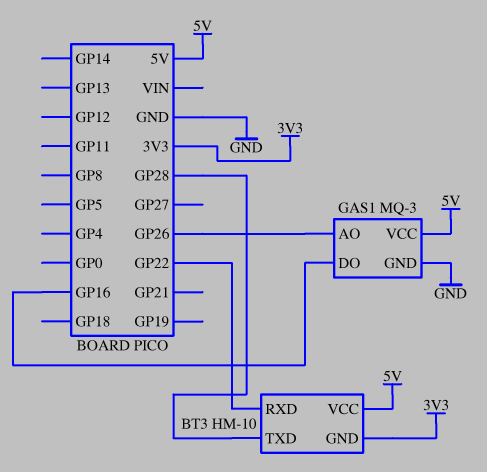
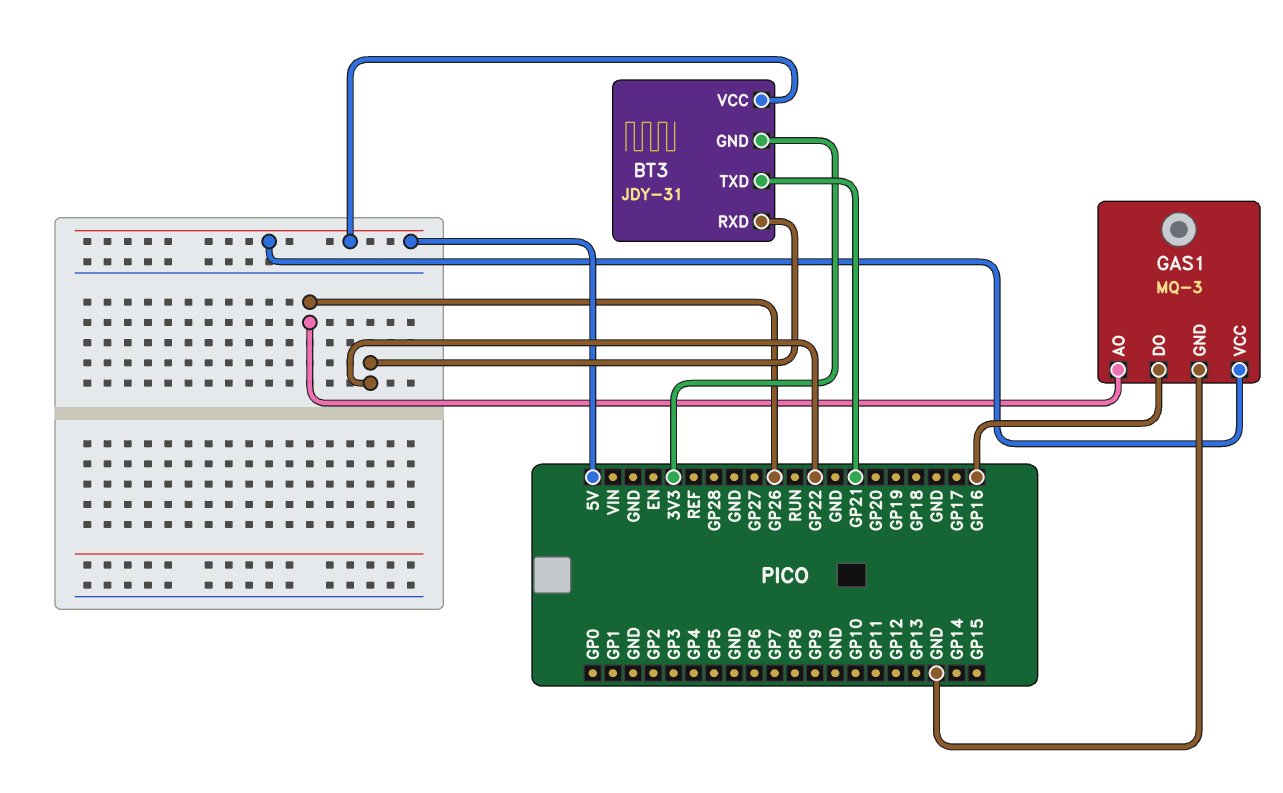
BT3: HM-10 -> JDY-31
BT3 pin TXD: GP28 -> GP21

